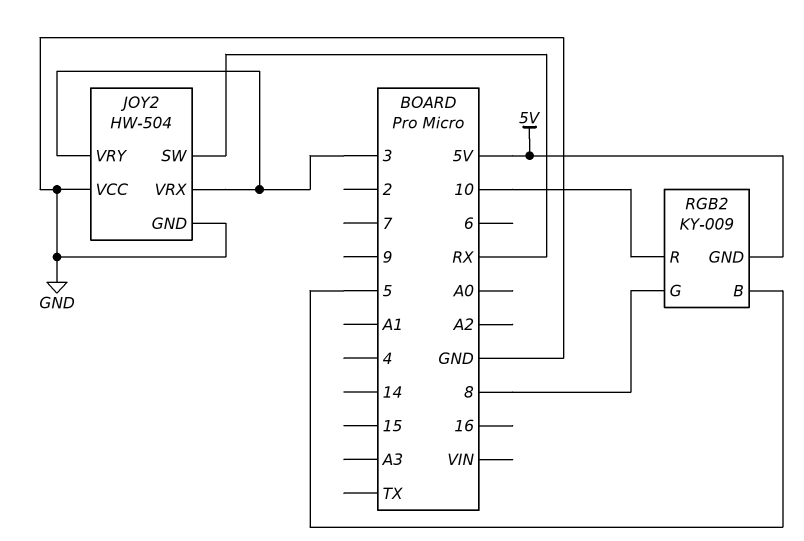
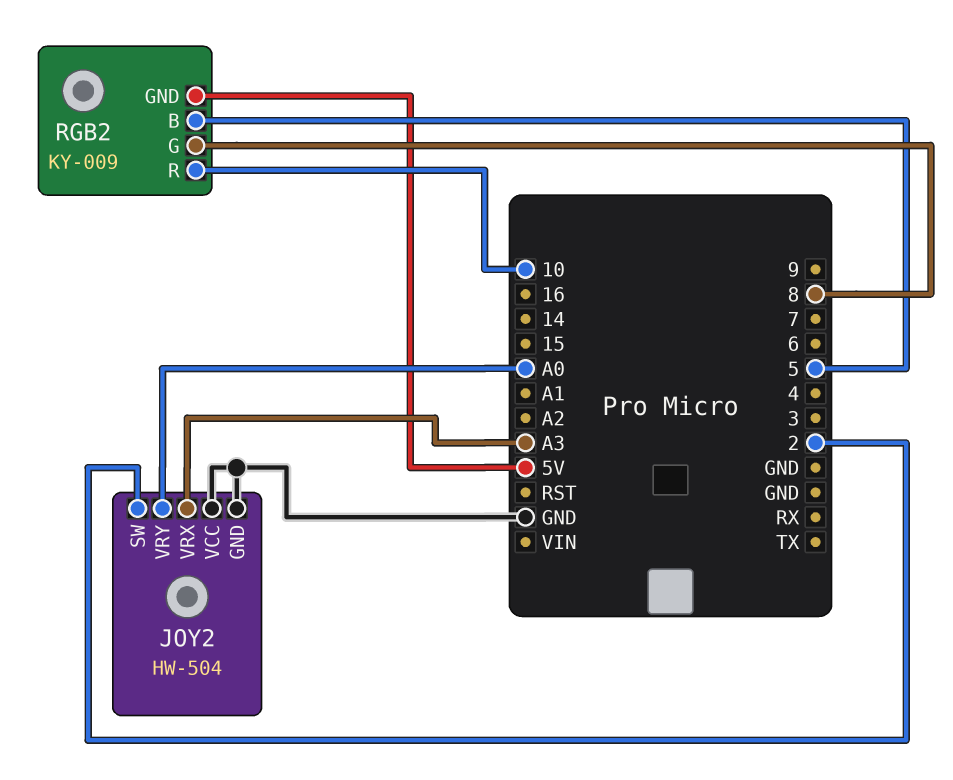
JOY2 pin SW: RX -> 2
JOY2 pin VRX: 3 -> A3
JOY2 pin VRY: 3 -> A0

